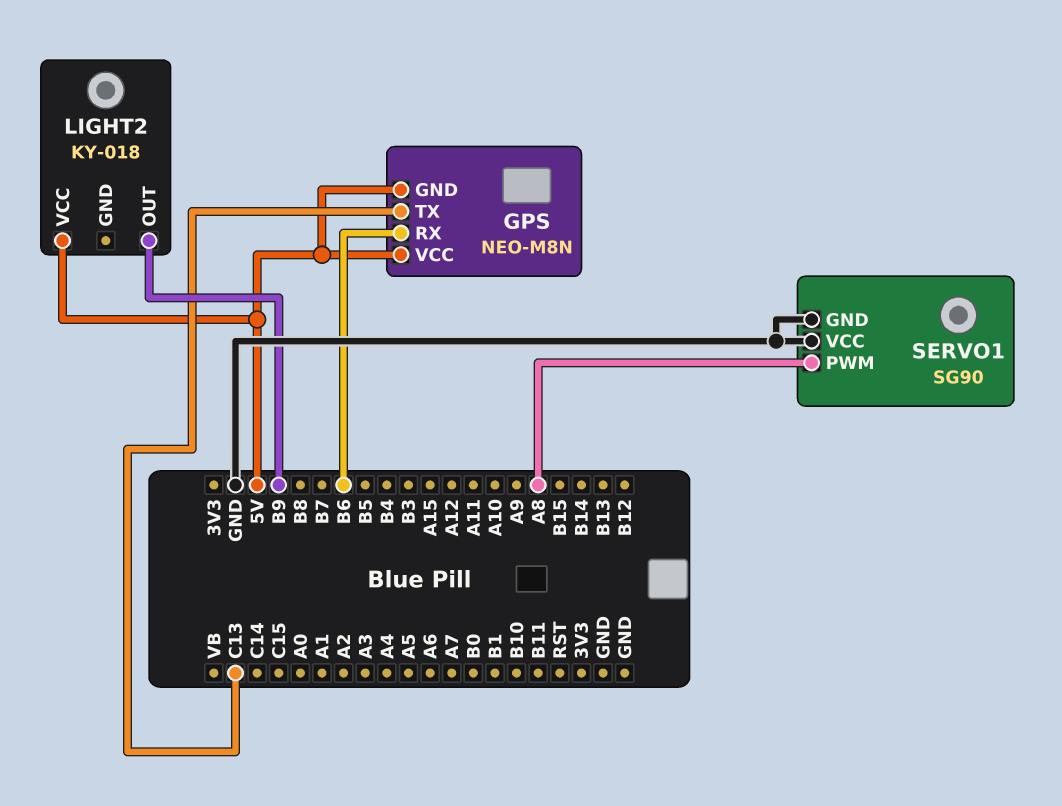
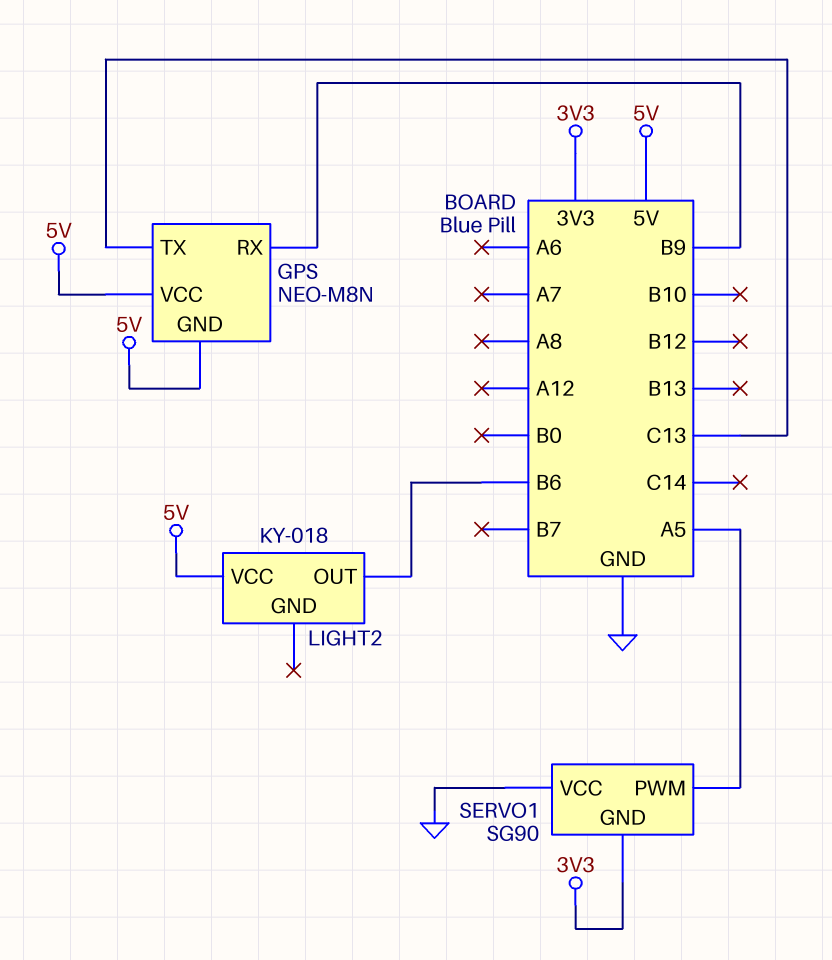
GPS pin RX: B6 -> B9
LIGHT2 pin OUT: B9 -> B6
SERVO1 pin GND: GND -> 3V3
SERVO1 pin PWM: A8 -> A5

